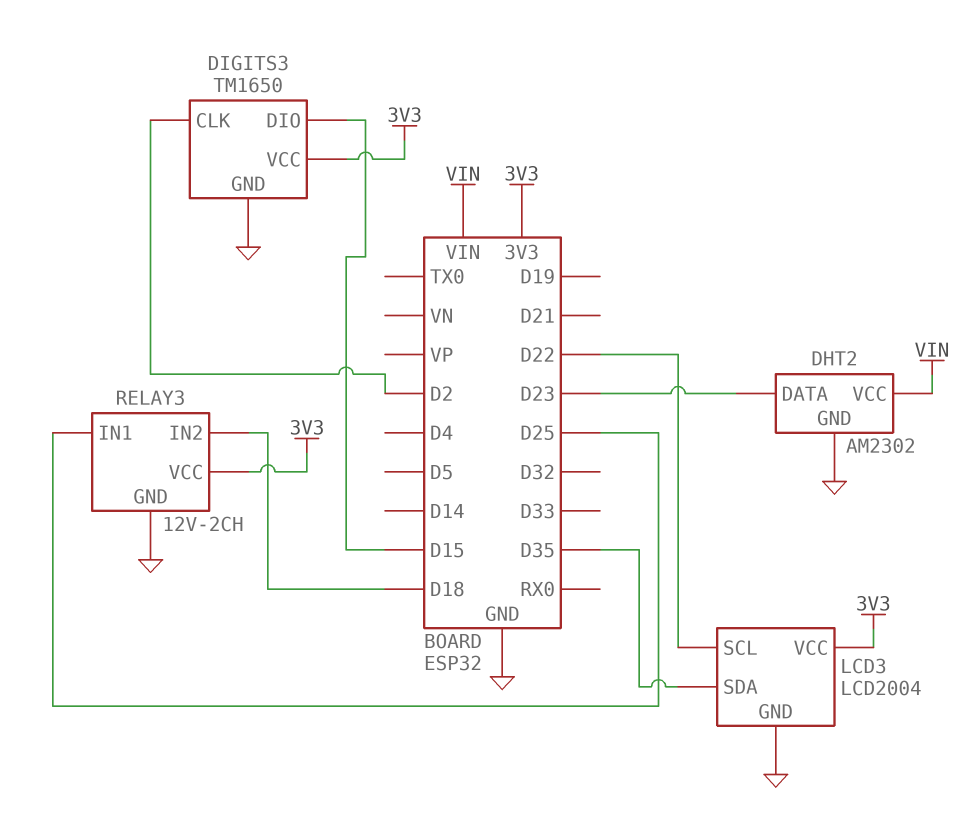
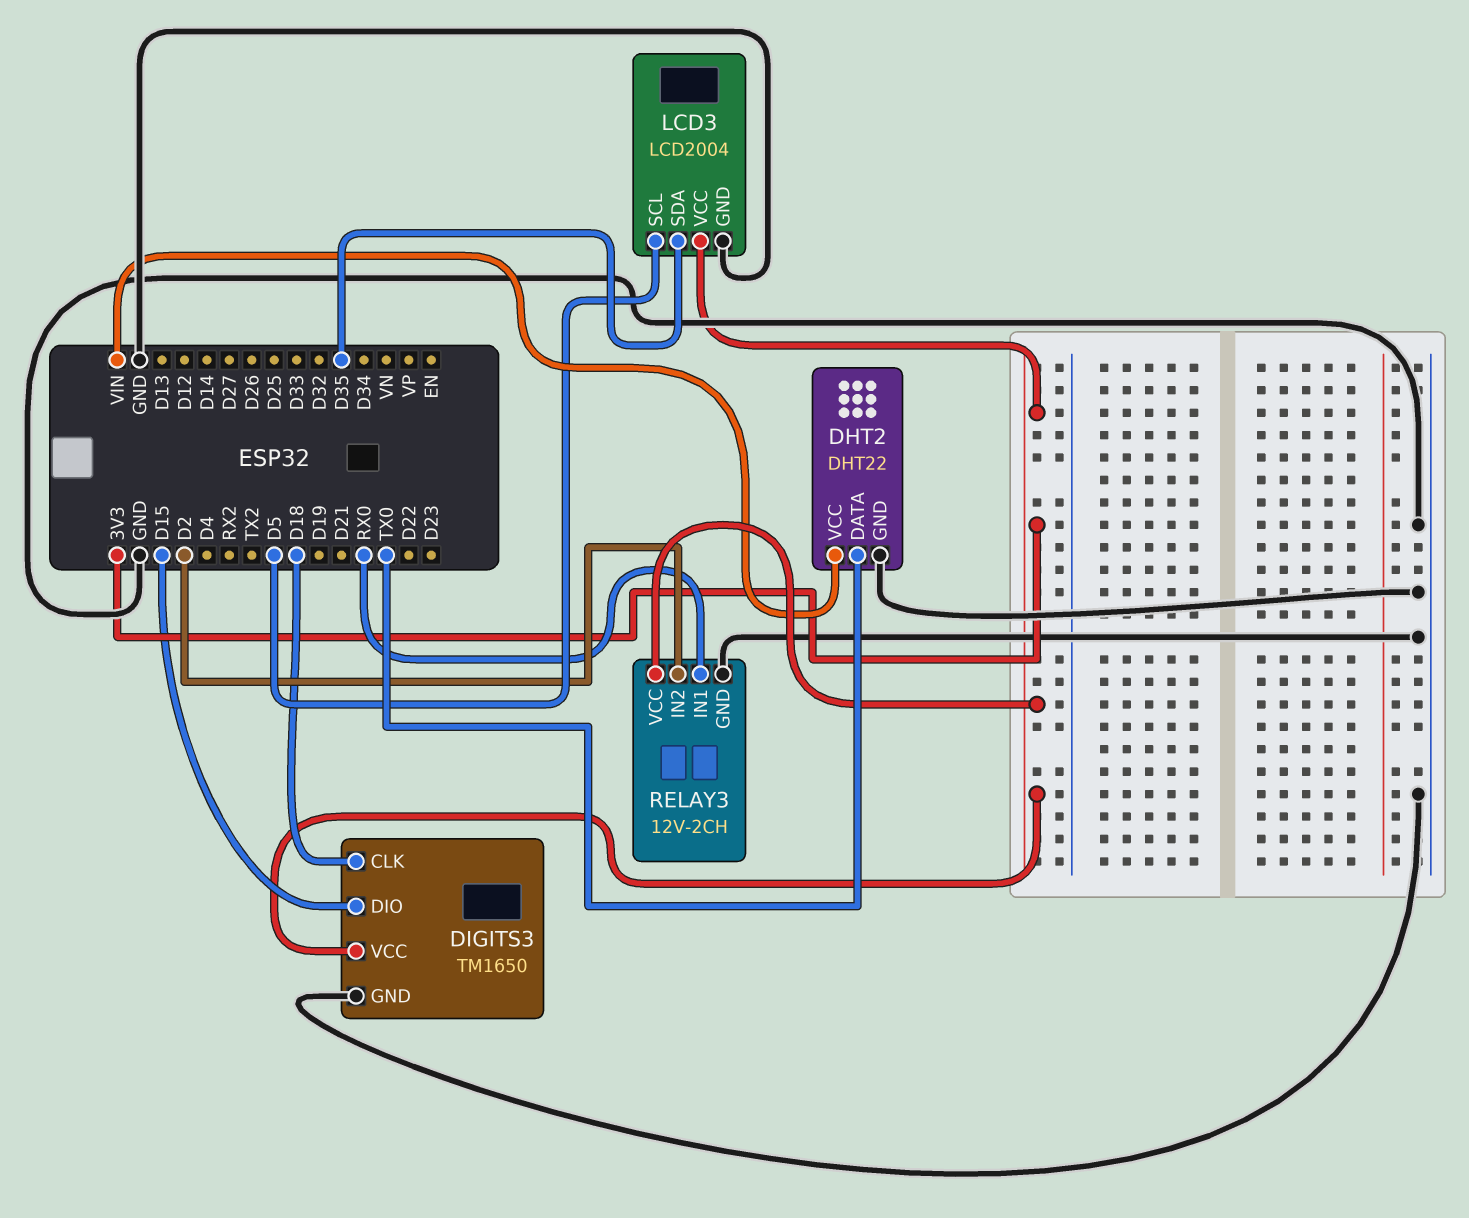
DHT2: AM2302 -> DHT22
DHT2 pin DATA: D23 -> TX0
DIGITS3 pin CLK: D2 -> D18
LCD3 pin SCL: D22 -> D5
RELAY3 pin IN1: D25 -> RX0
RELAY3 pin IN2: D18 -> D2

